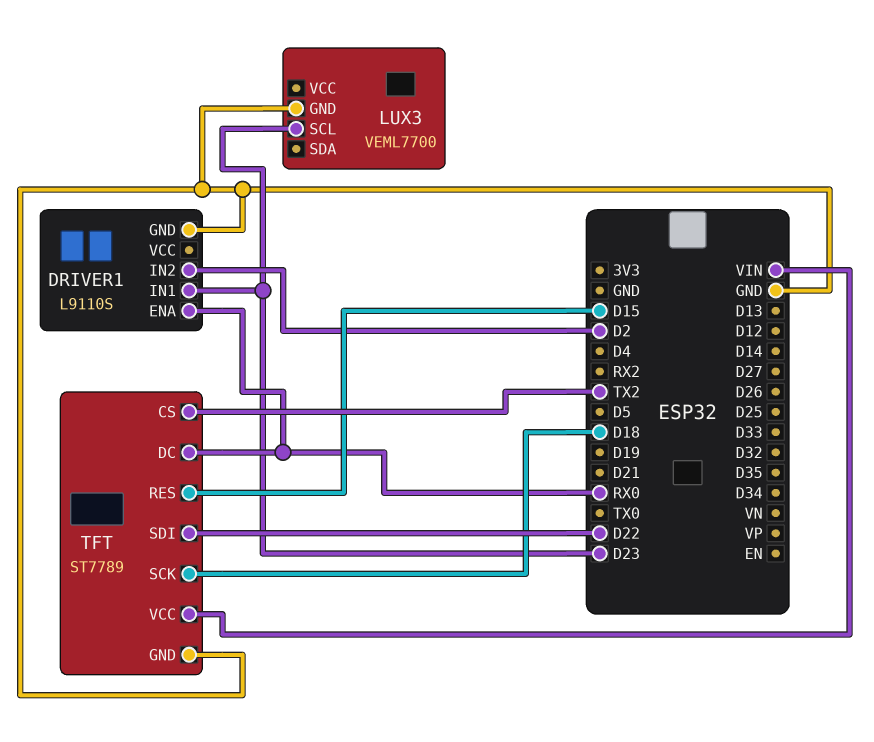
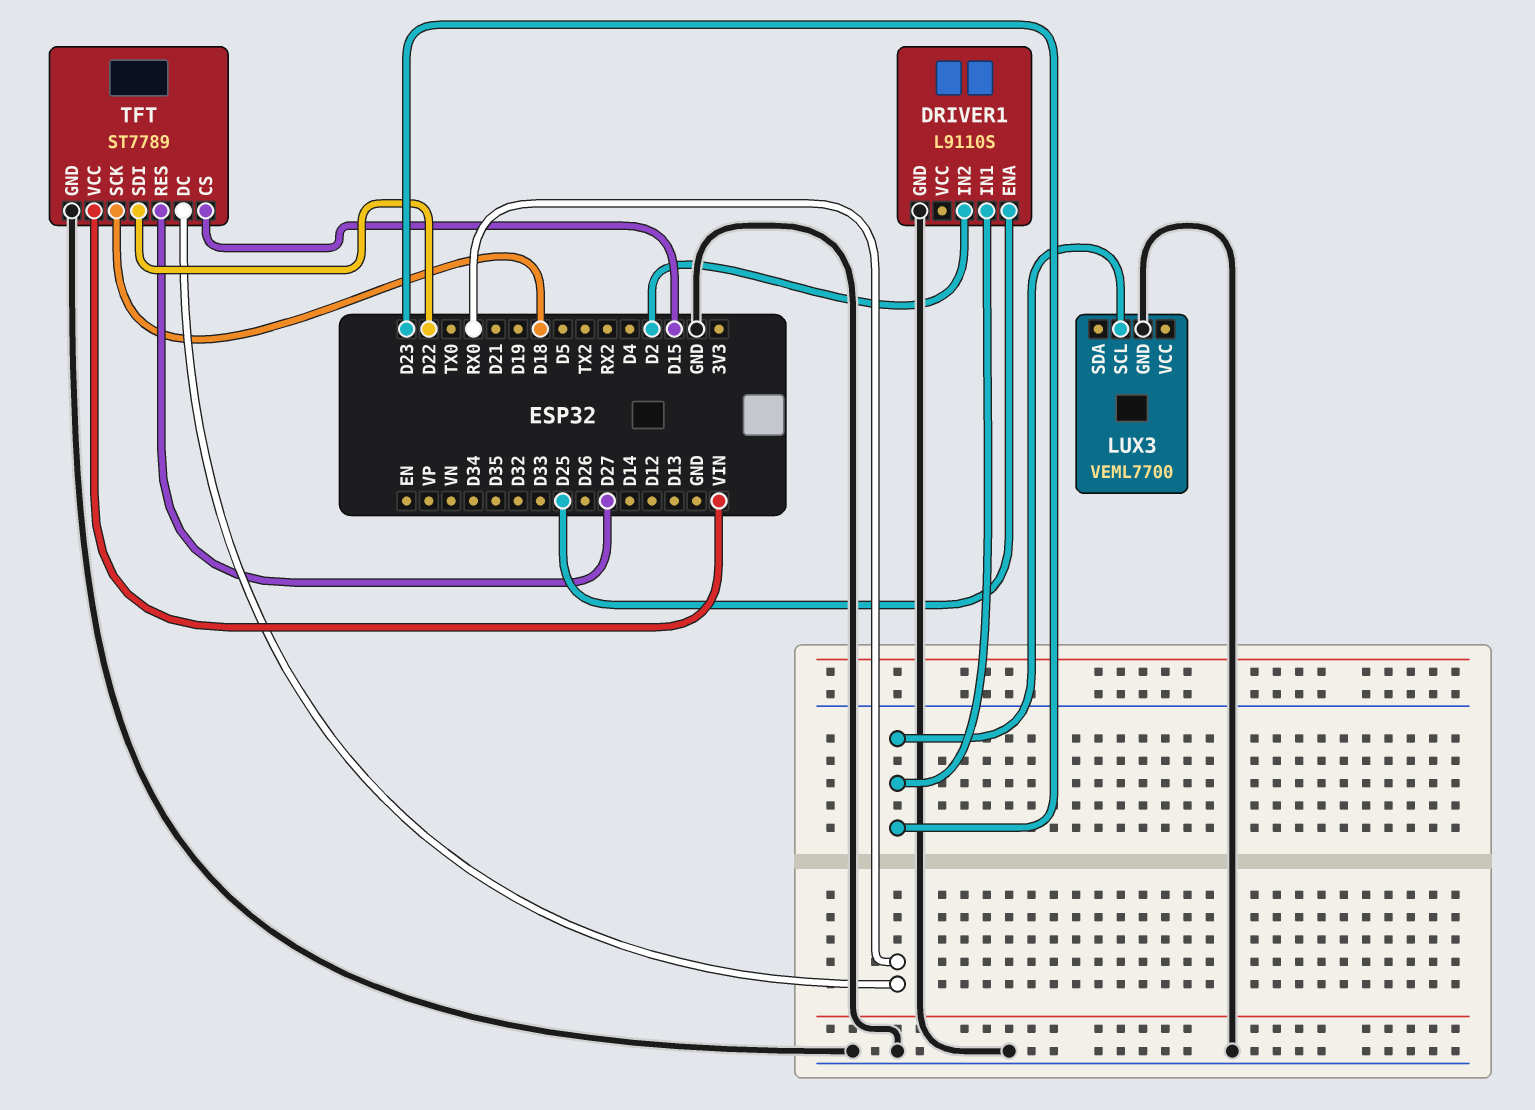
DRIVER1 pin ENA: RX0 -> D25
TFT pin CS: TX2 -> D15
TFT pin RES: D15 -> D27

